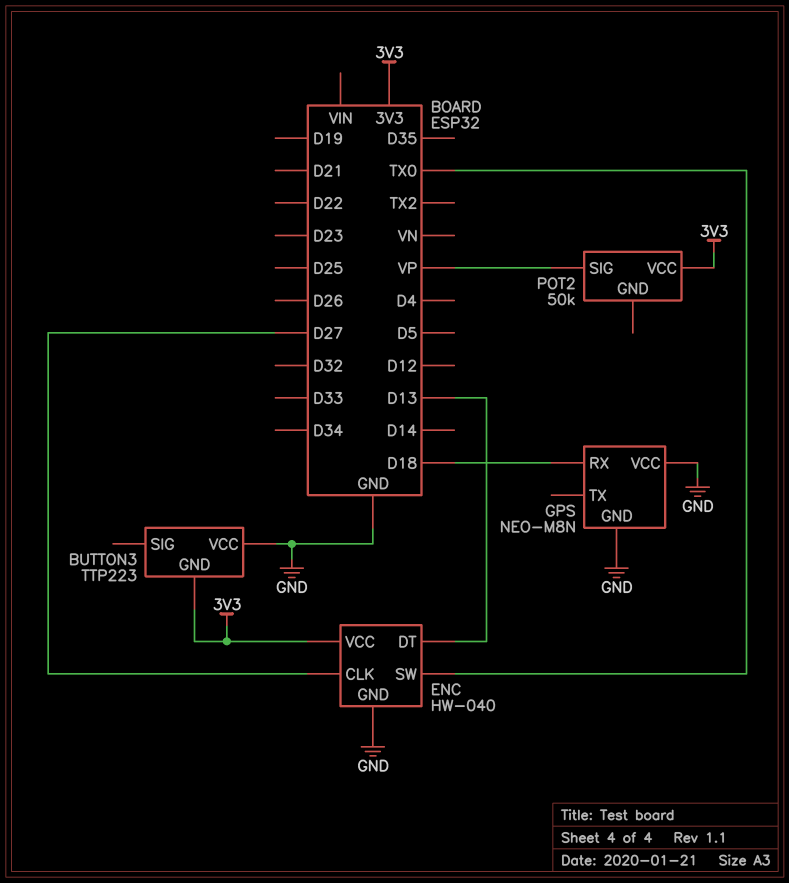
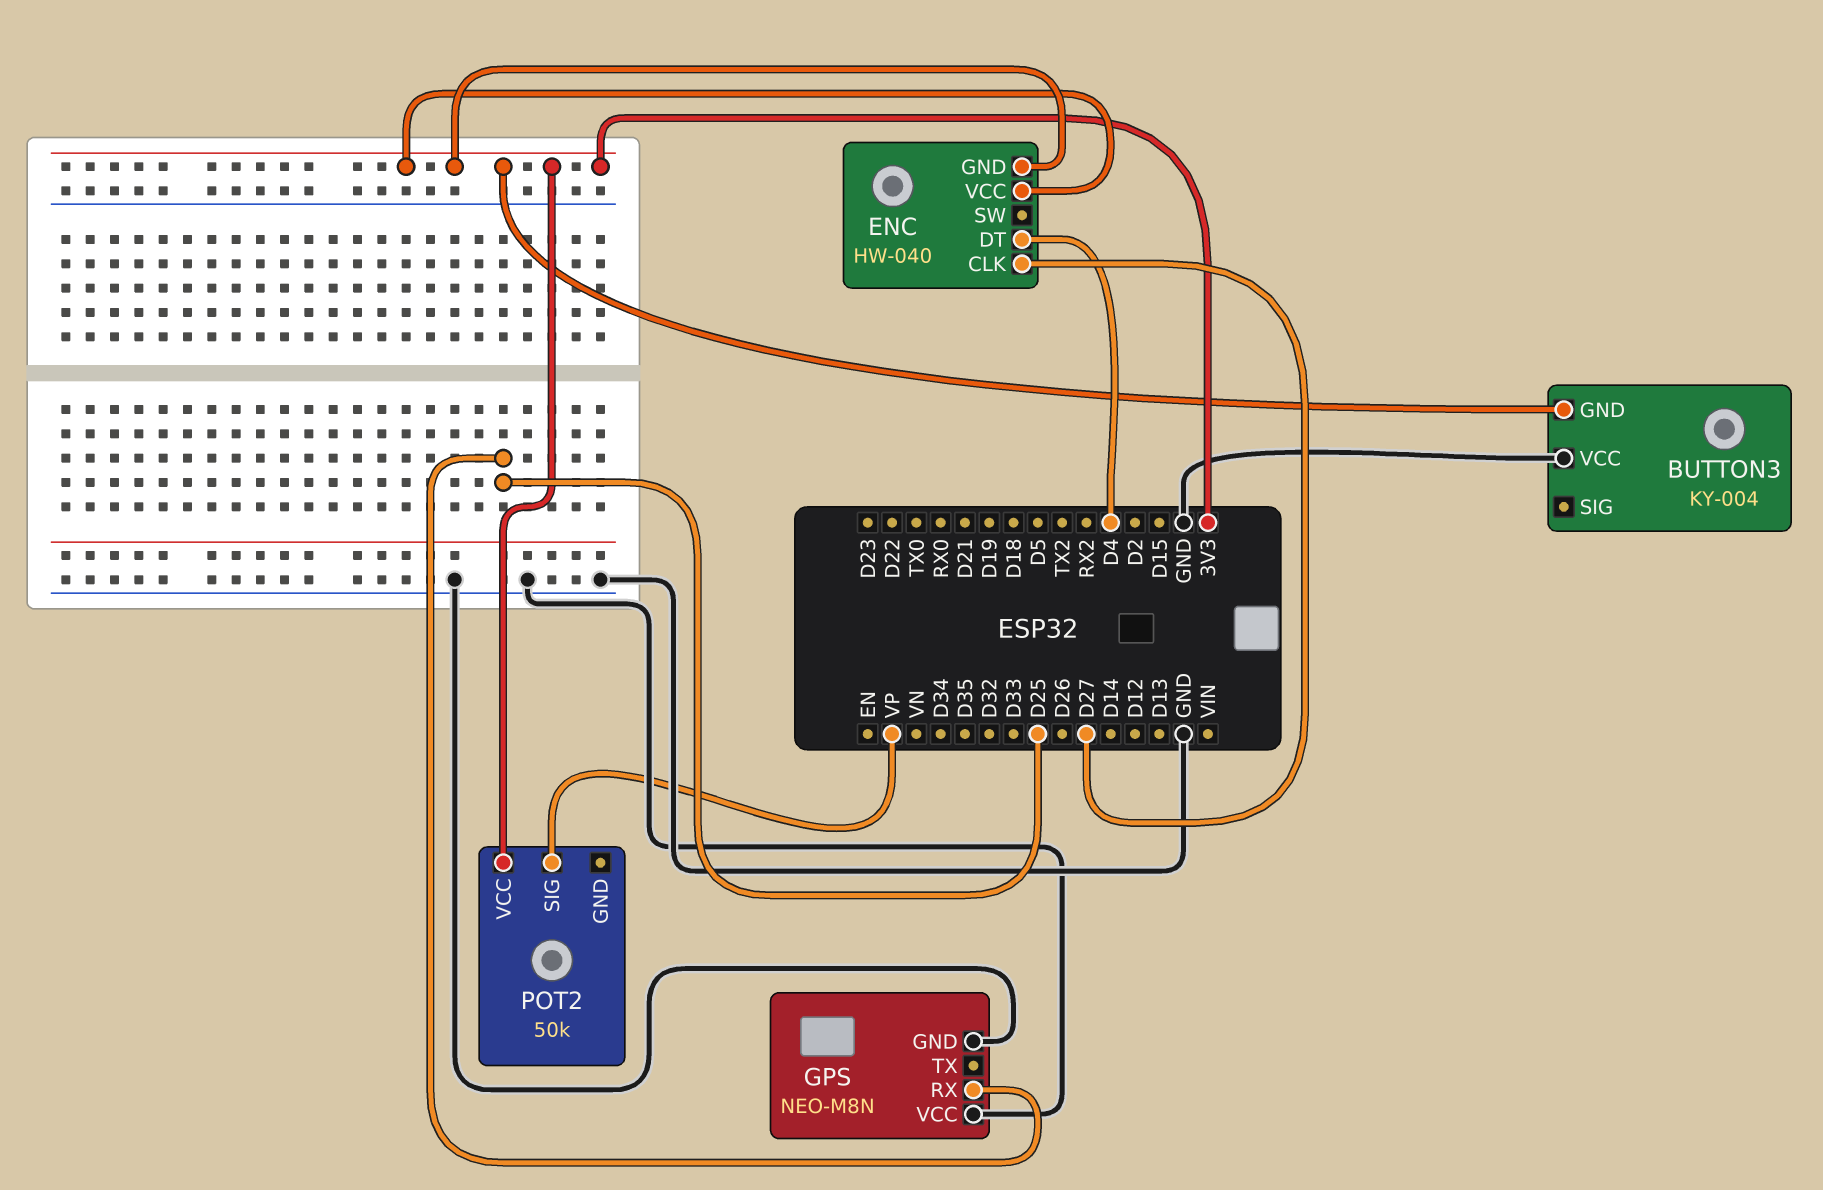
BUTTON3: TTP223 -> KY-004
ENC pin DT: D13 -> D4
ENC pin GND: GND -> 3V3
ENC pin SW: TX0 -> none
GPS pin RX: D18 -> D25

